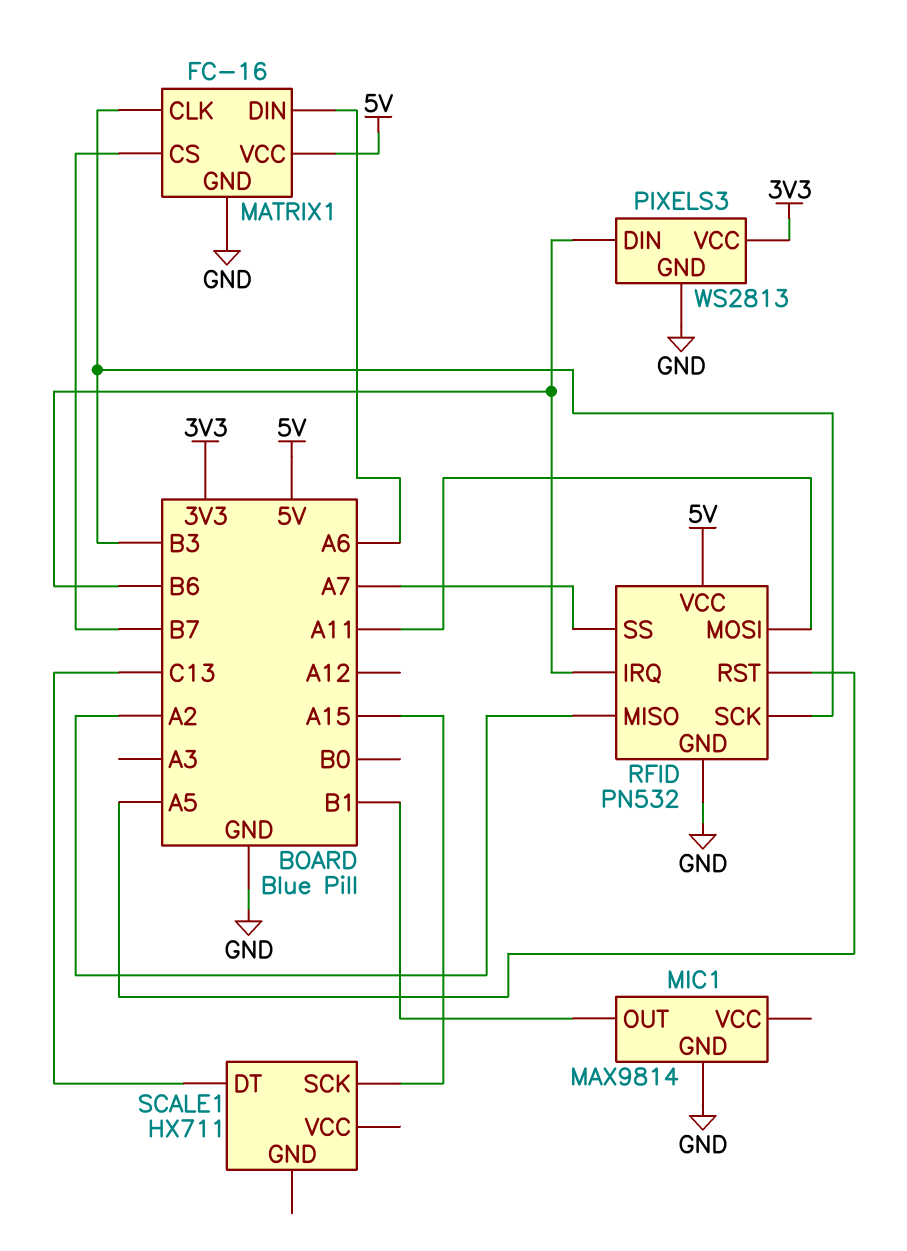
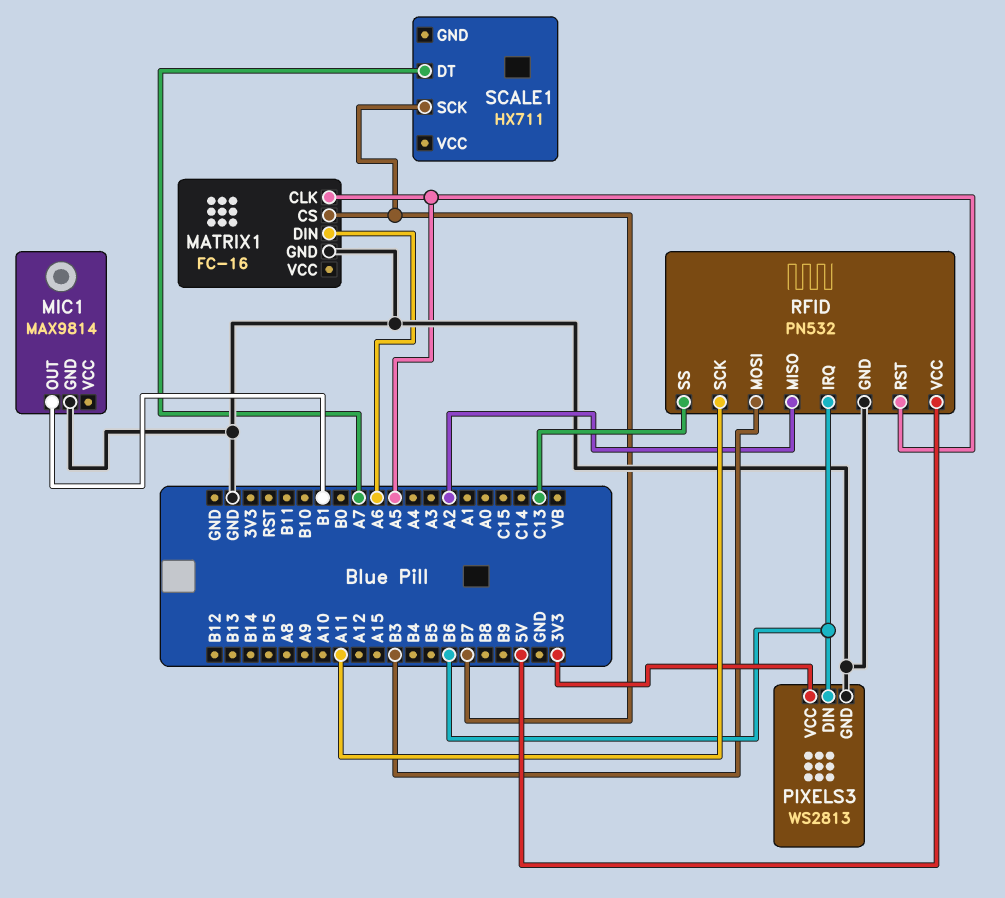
MATRIX1 pin CLK: B3 -> A5
MATRIX1 pin VCC: 5V -> none
RFID pin MOSI: A11 -> B3
RFID pin SCK: B3 -> A11
RFID pin SS: A7 -> C13
SCALE1 pin DT: C13 -> A7
SCALE1 pin SCK: A15 -> B7

